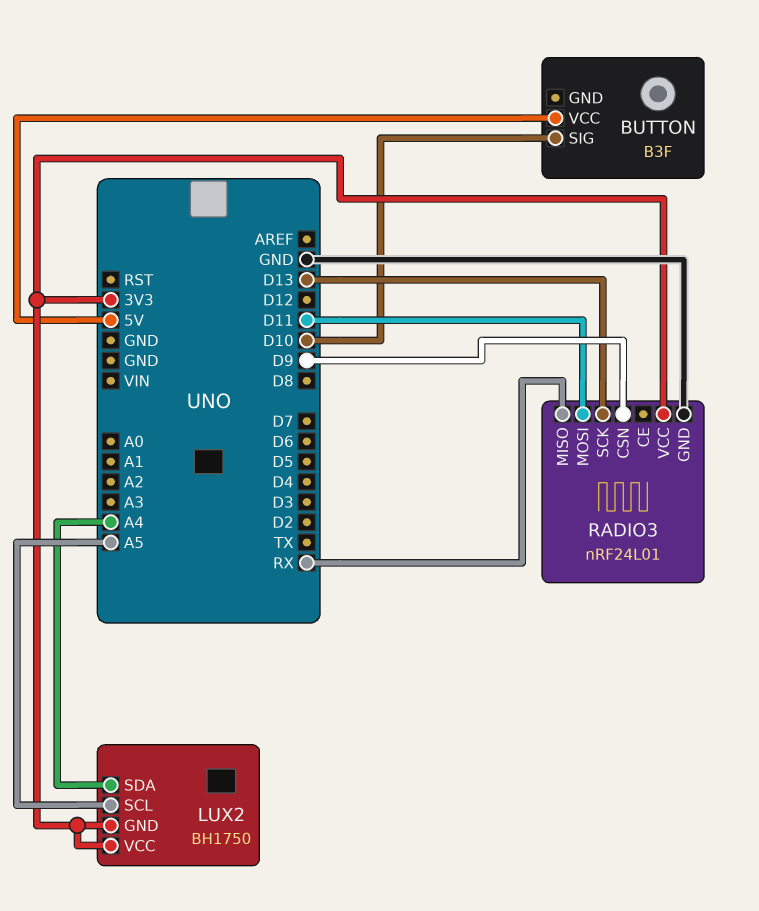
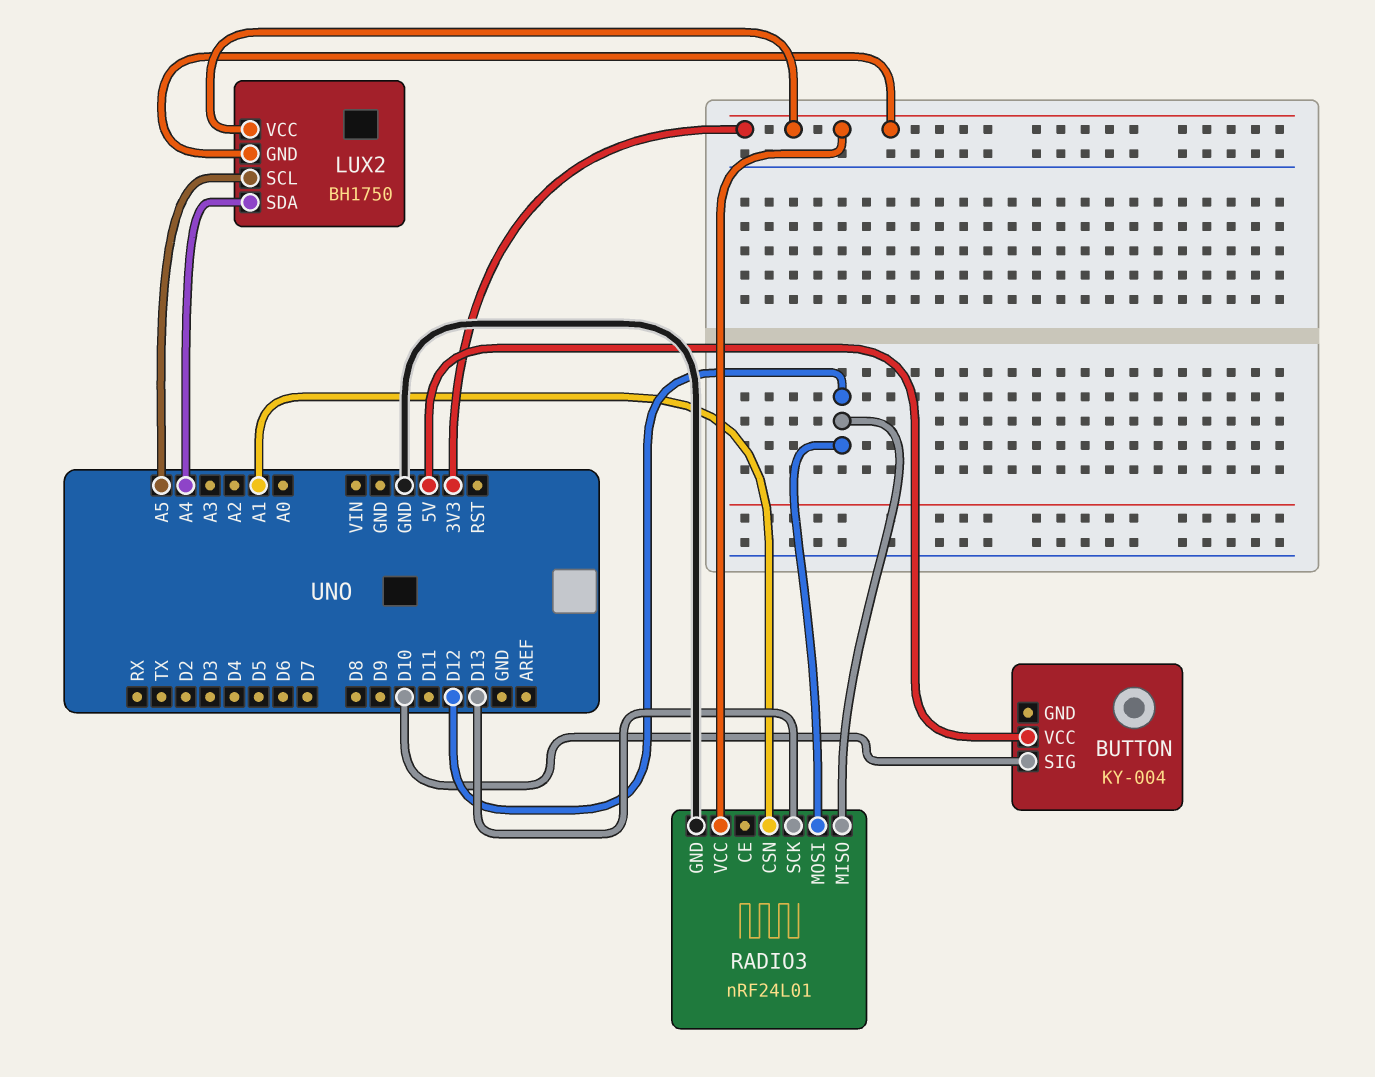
BUTTON: B3F -> KY-004
RADIO3 pin CSN: D9 -> A1
RADIO3 pin MISO: RX -> D12
RADIO3 pin MOSI: D11 -> D12

